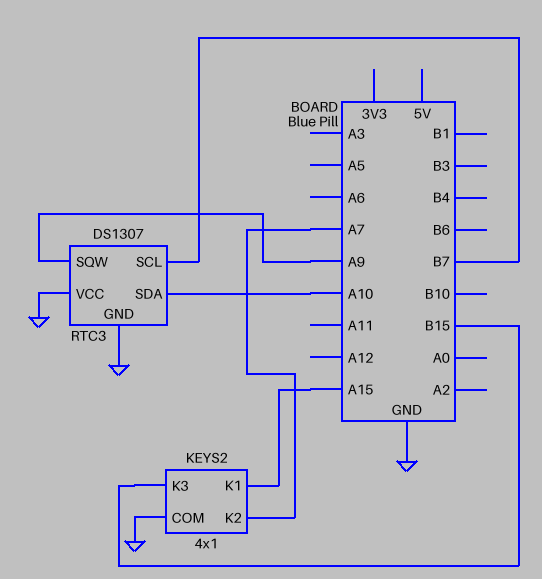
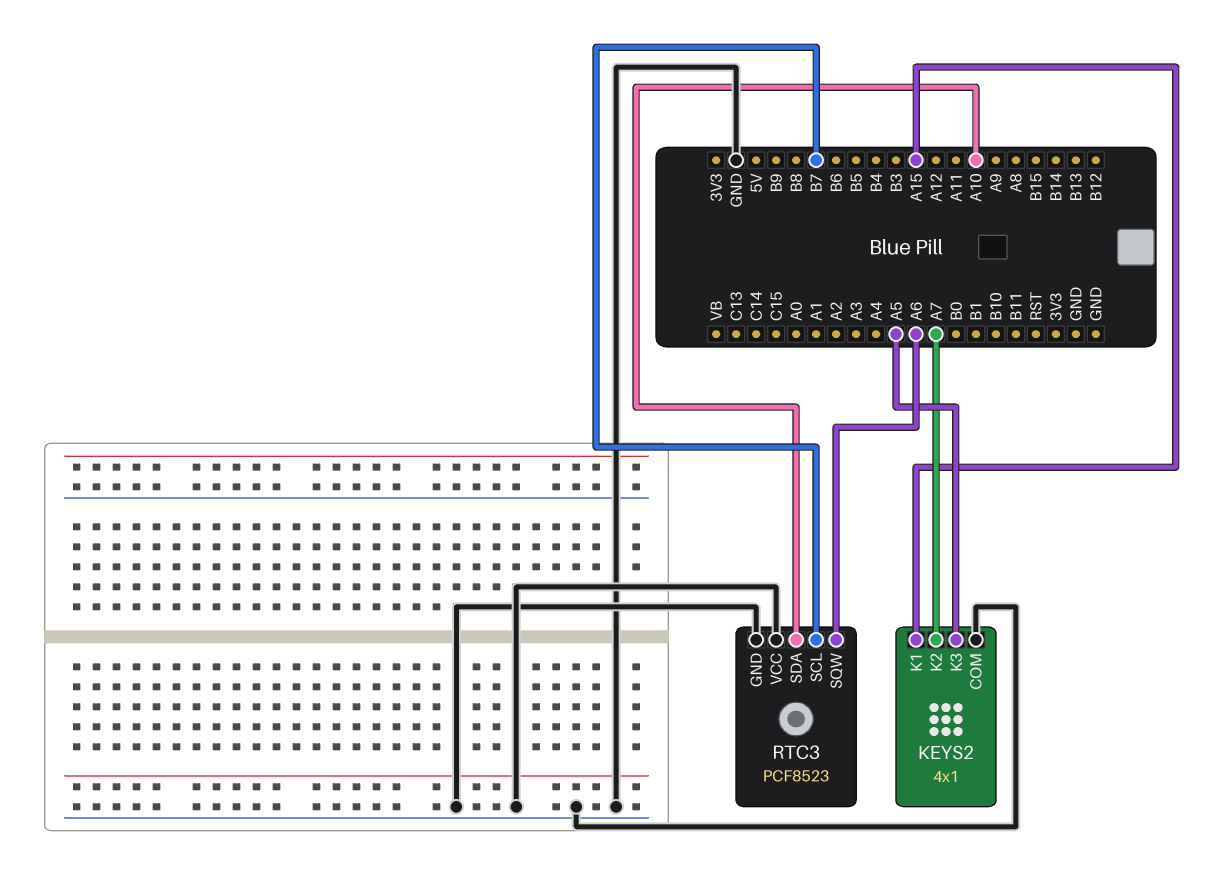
KEYS2 pin K3: B15 -> A5
RTC3: DS1307 -> PCF8523
RTC3 pin SQW: A9 -> A6

